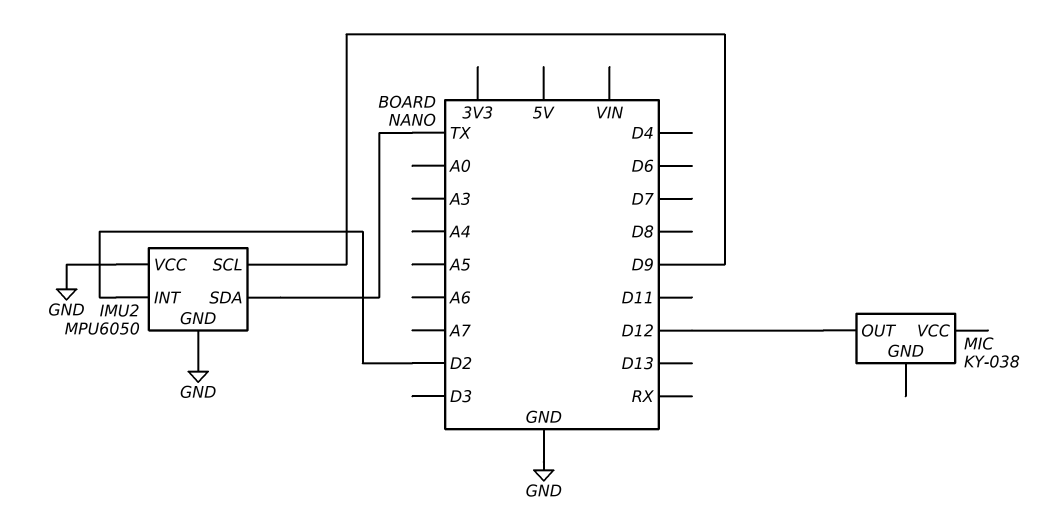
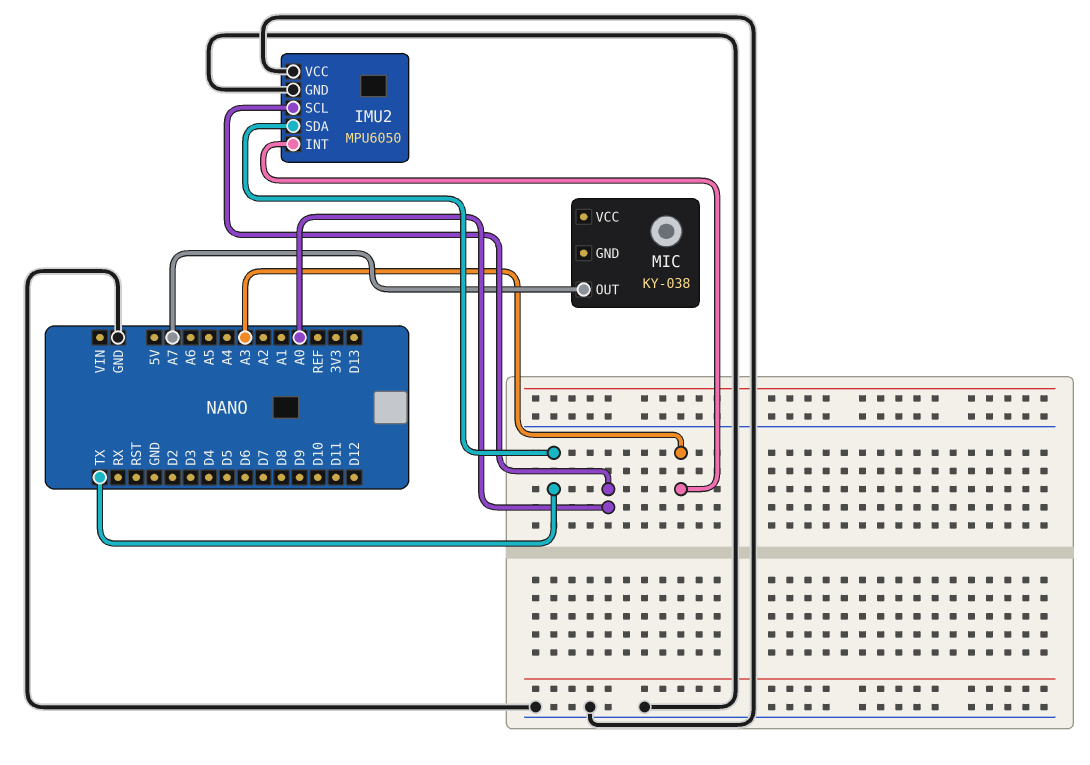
IMU2 pin INT: D2 -> A3
IMU2 pin SCL: D9 -> A0
MIC pin OUT: D12 -> A7

